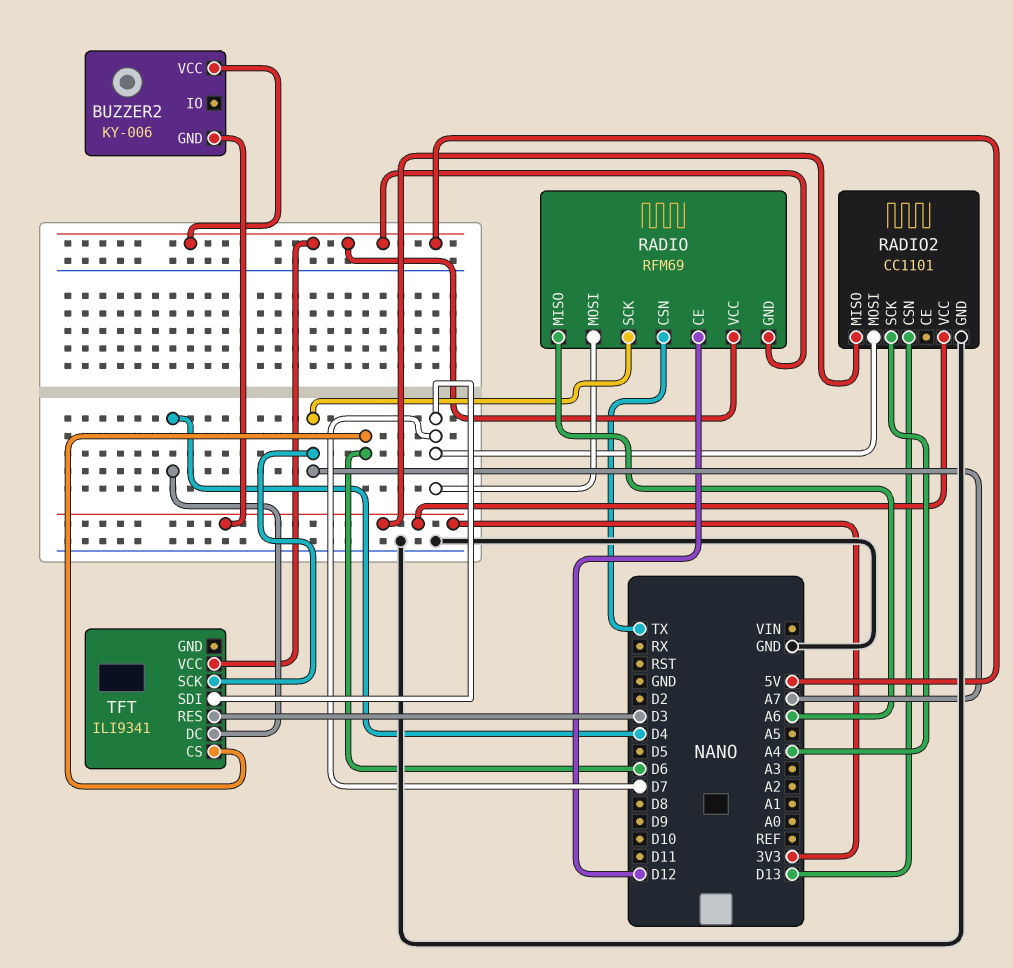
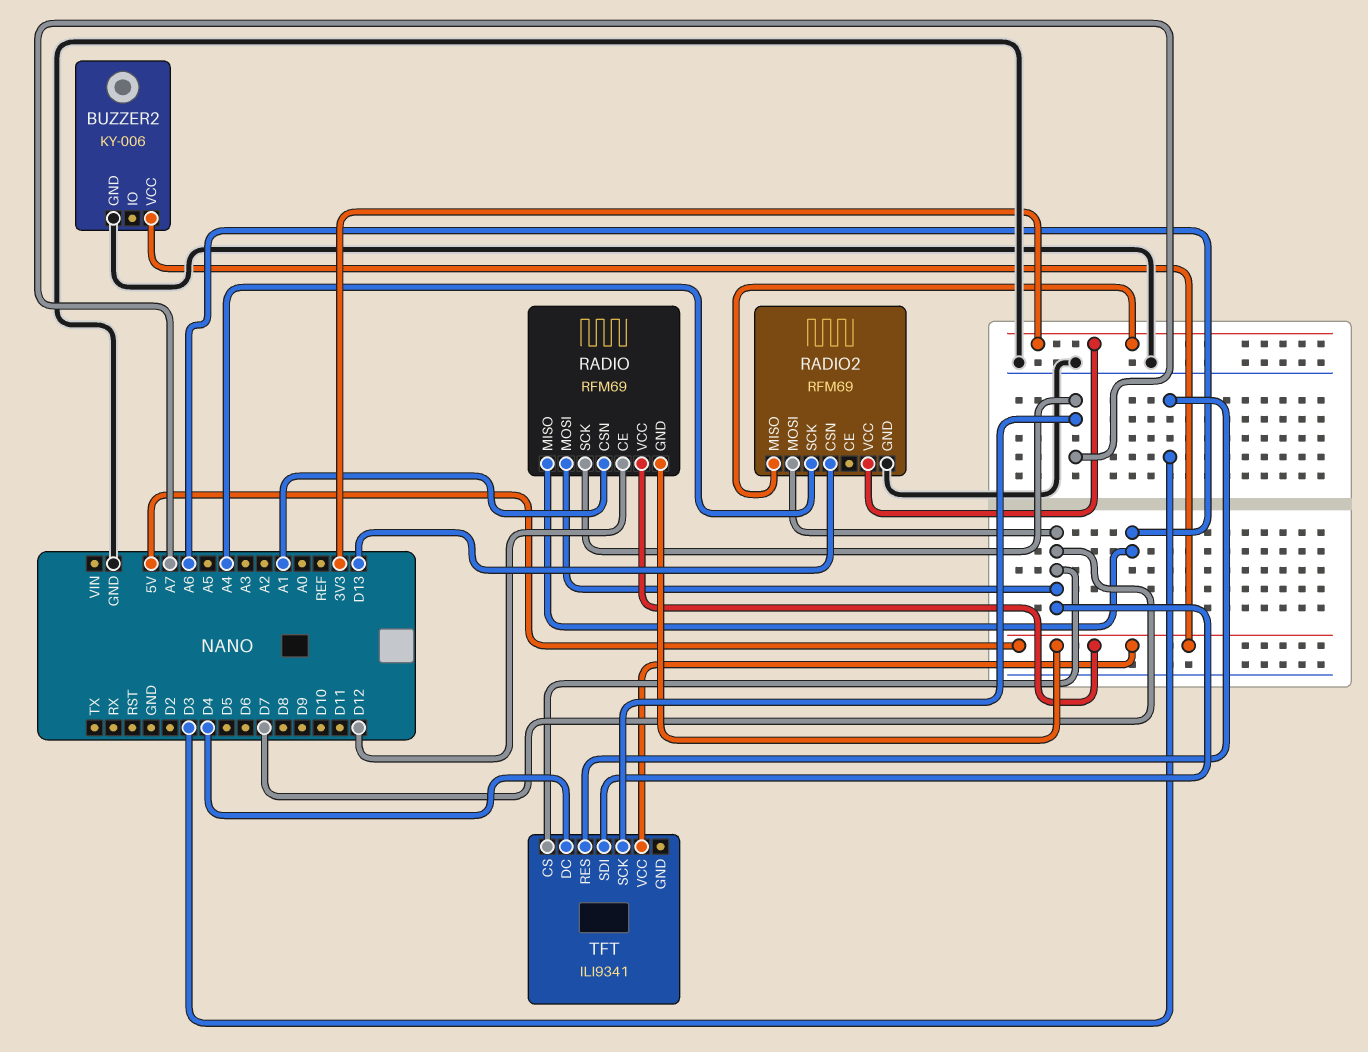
BUZZER2 pin GND: 3V3 -> GND
RADIO pin CSN: TX -> A1
RADIO2: CC1101 -> RFM69
TFT pin CS: D6 -> D7

